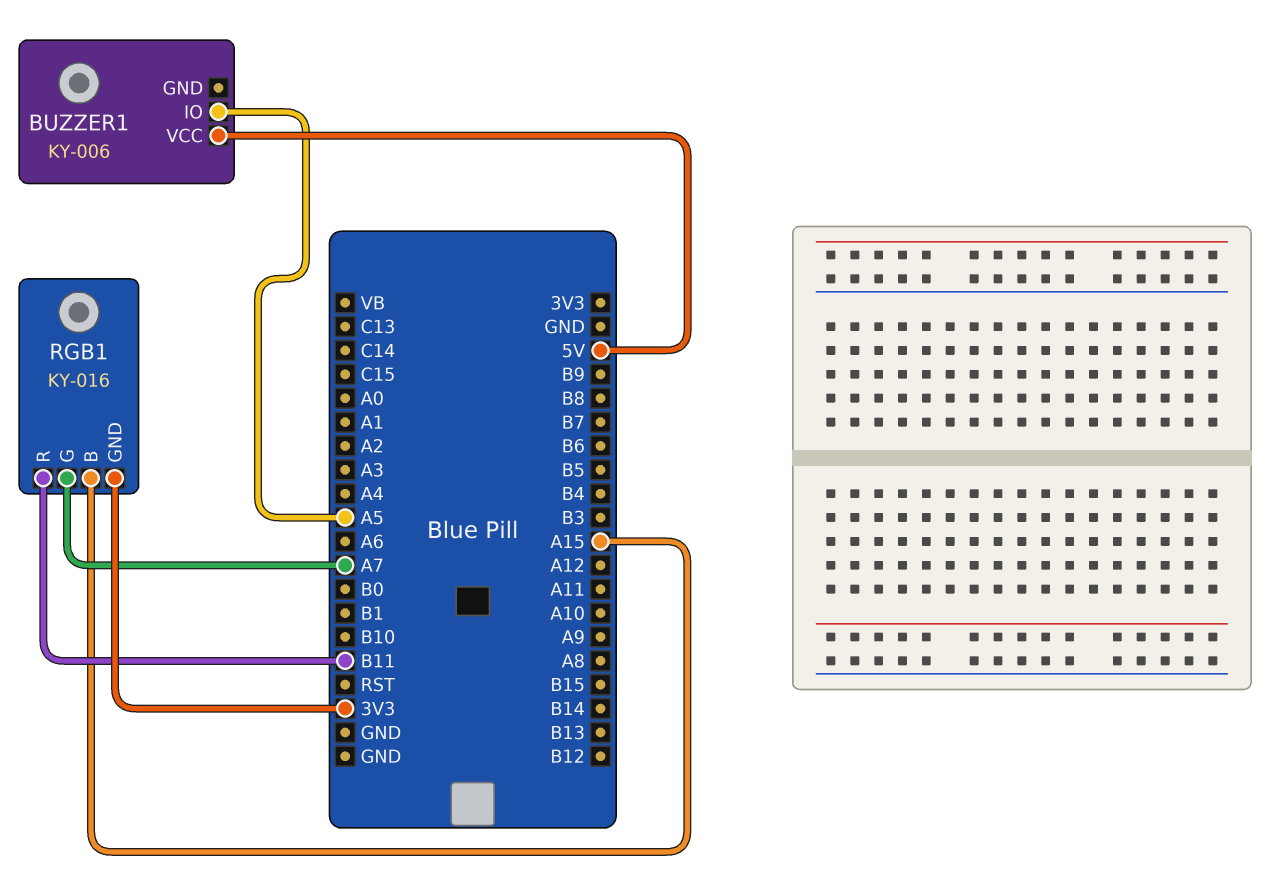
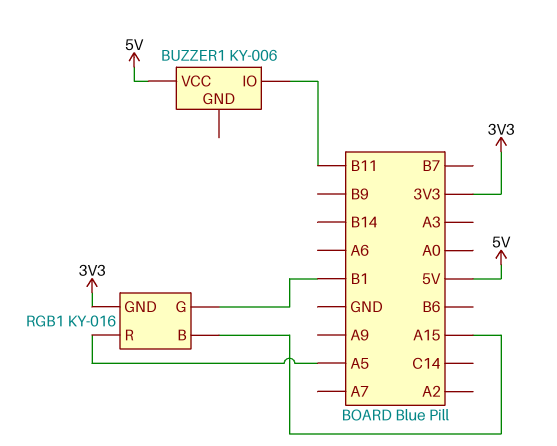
BUZZER1 pin IO: A5 -> B11
RGB1 pin G: A7 -> B1
RGB1 pin R: B11 -> A5

